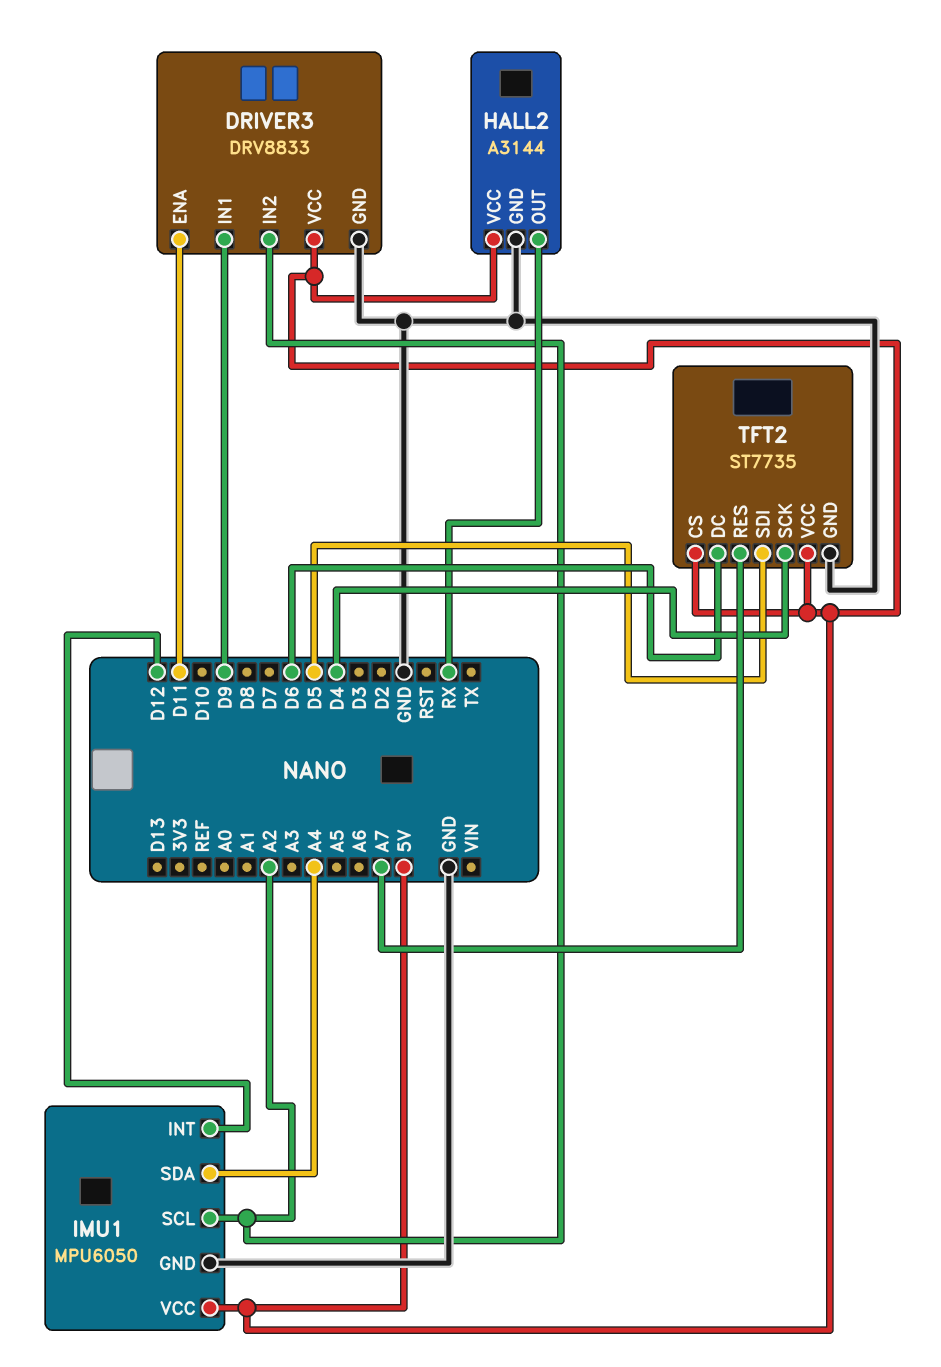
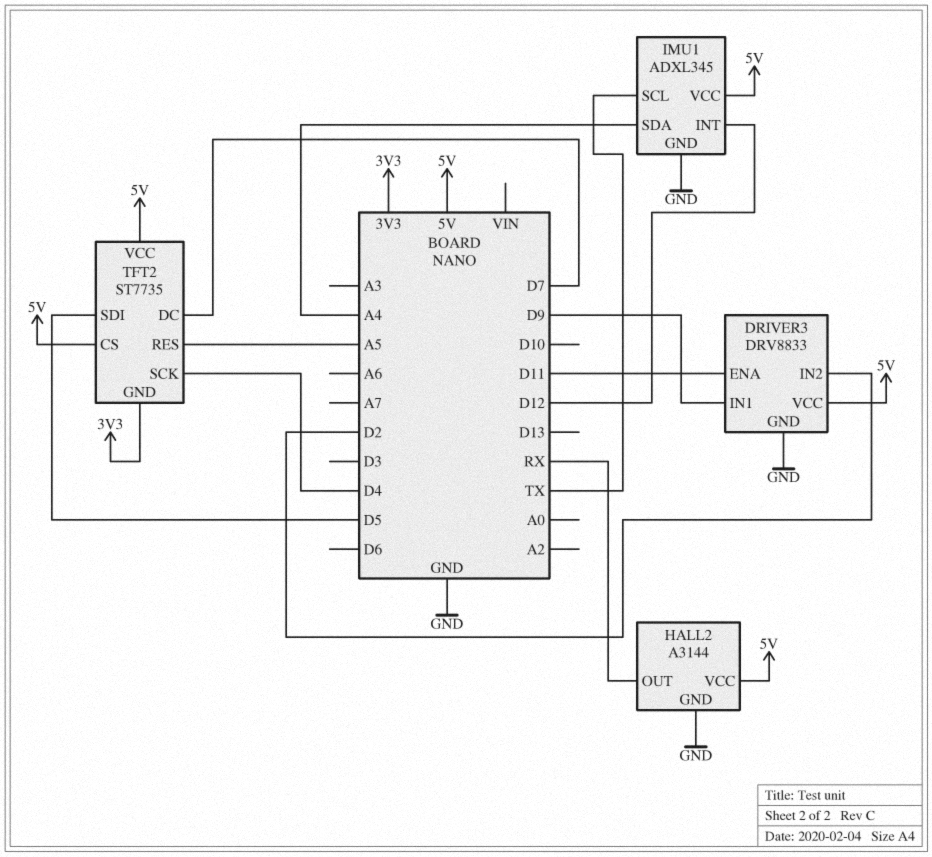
DRIVER3 pin IN2: A2 -> D2
IMU1: MPU6050 -> ADXL345
IMU1 pin SCL: A2 -> TX
TFT2 pin DC: D6 -> D7
TFT2 pin GND: GND -> 3V3
TFT2 pin RES: A7 -> A5

